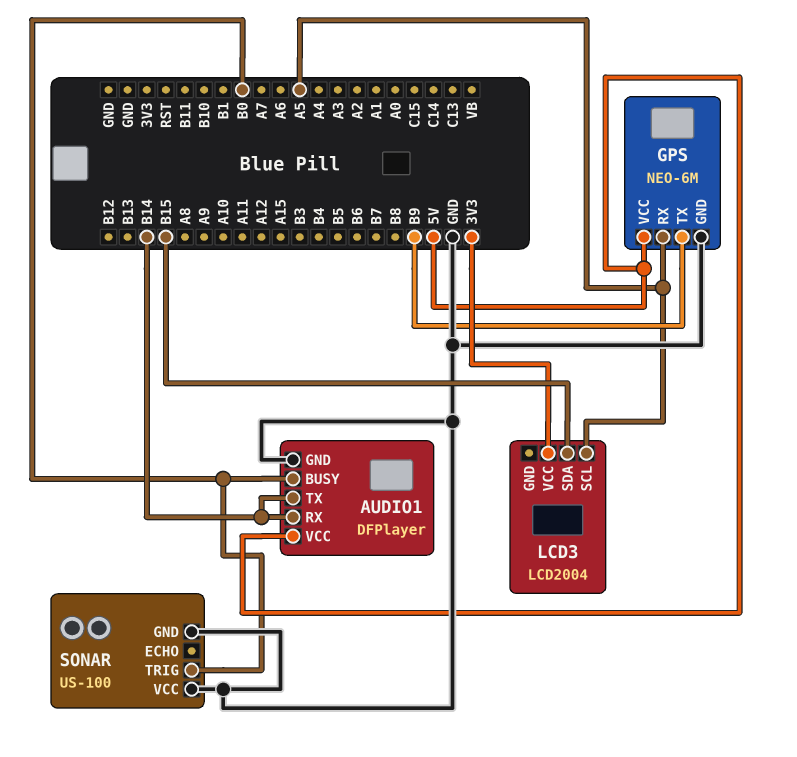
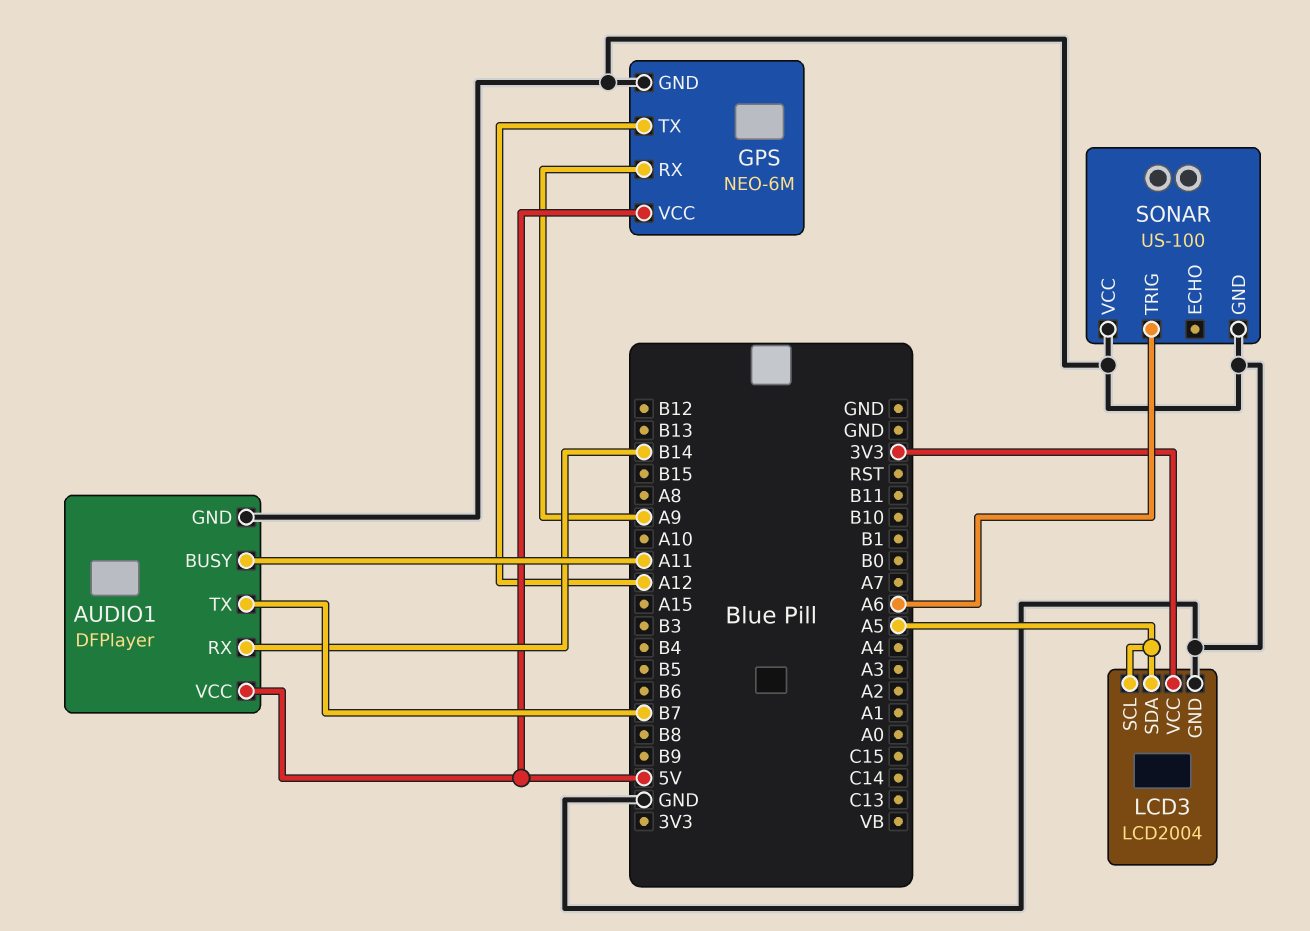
AUDIO1 pin BUSY: B0 -> A11
AUDIO1 pin TX: B14 -> B7
GPS pin RX: A5 -> A9
GPS pin TX: B9 -> A12
LCD3 pin GND: none -> GND
LCD3 pin SDA: B15 -> A5
SONAR pin TRIG: B0 -> A6

